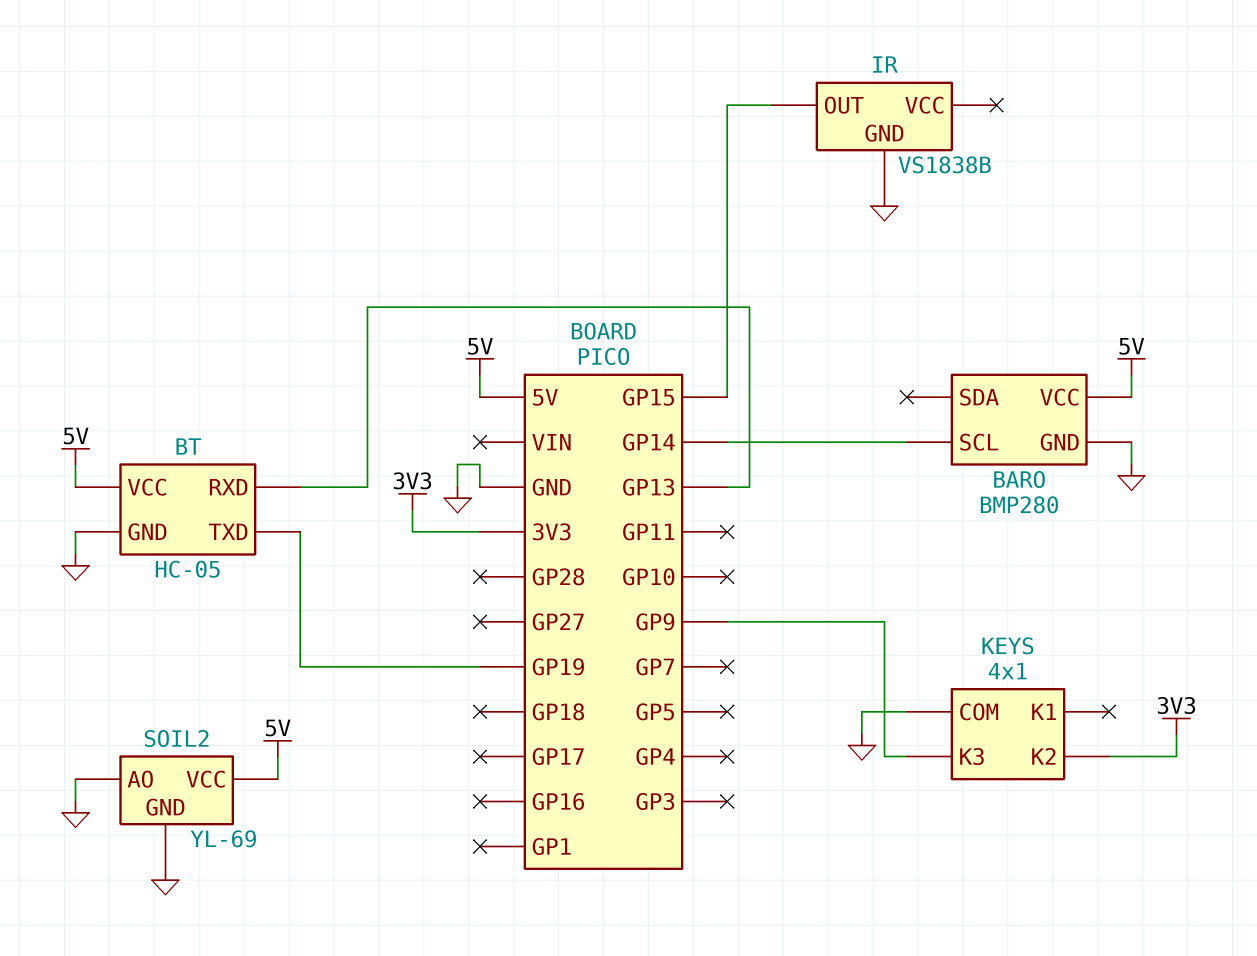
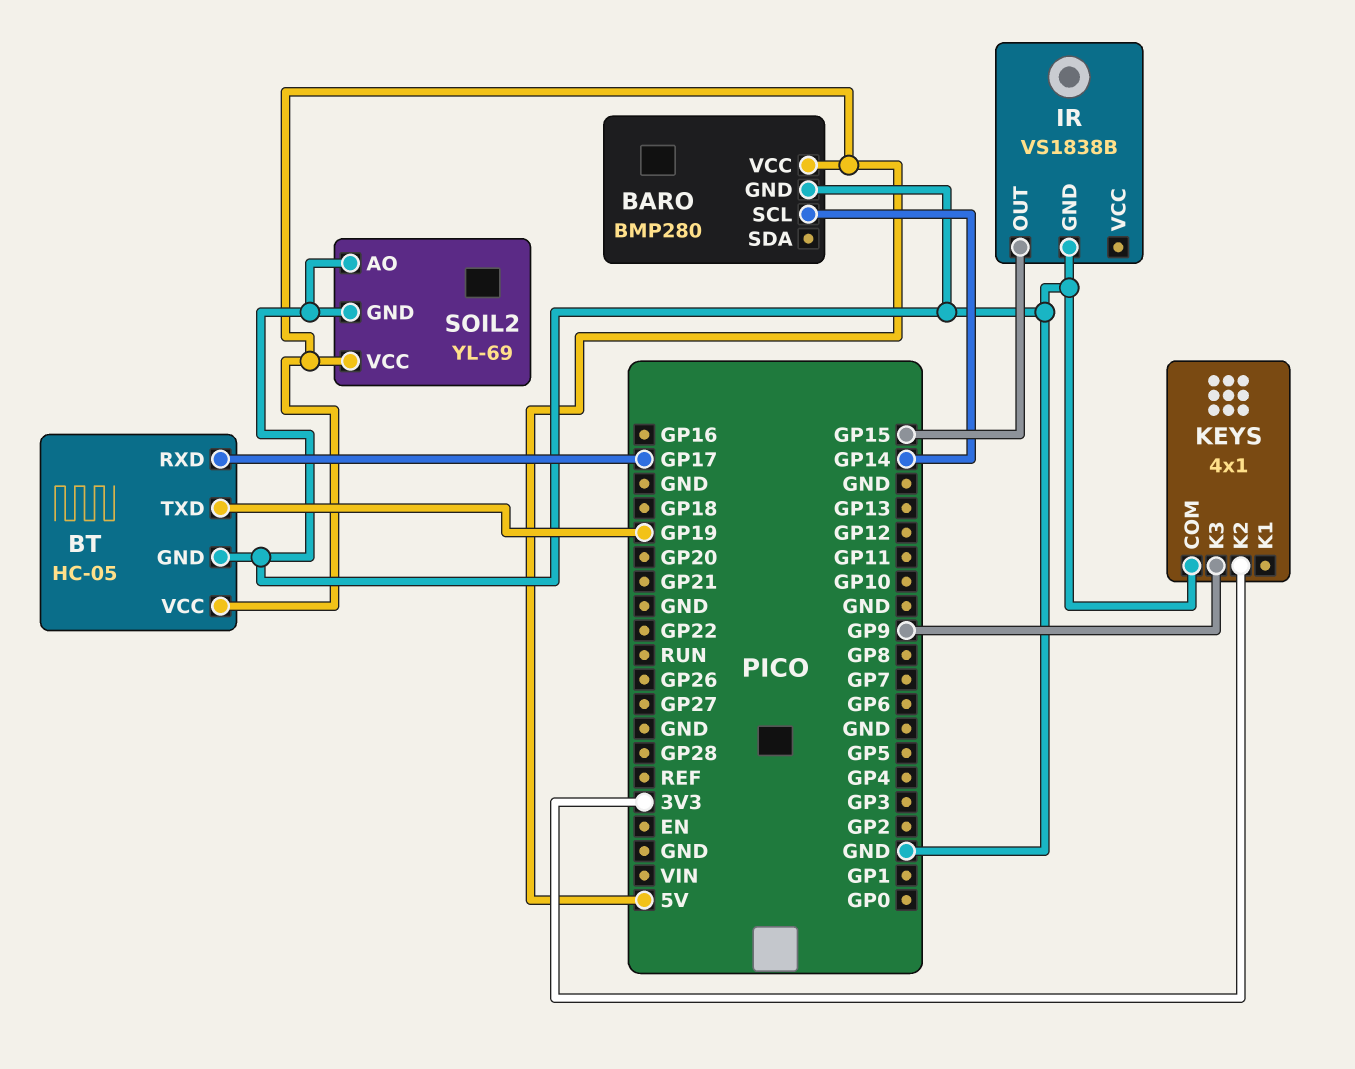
BT pin RXD: GP13 -> GP17

